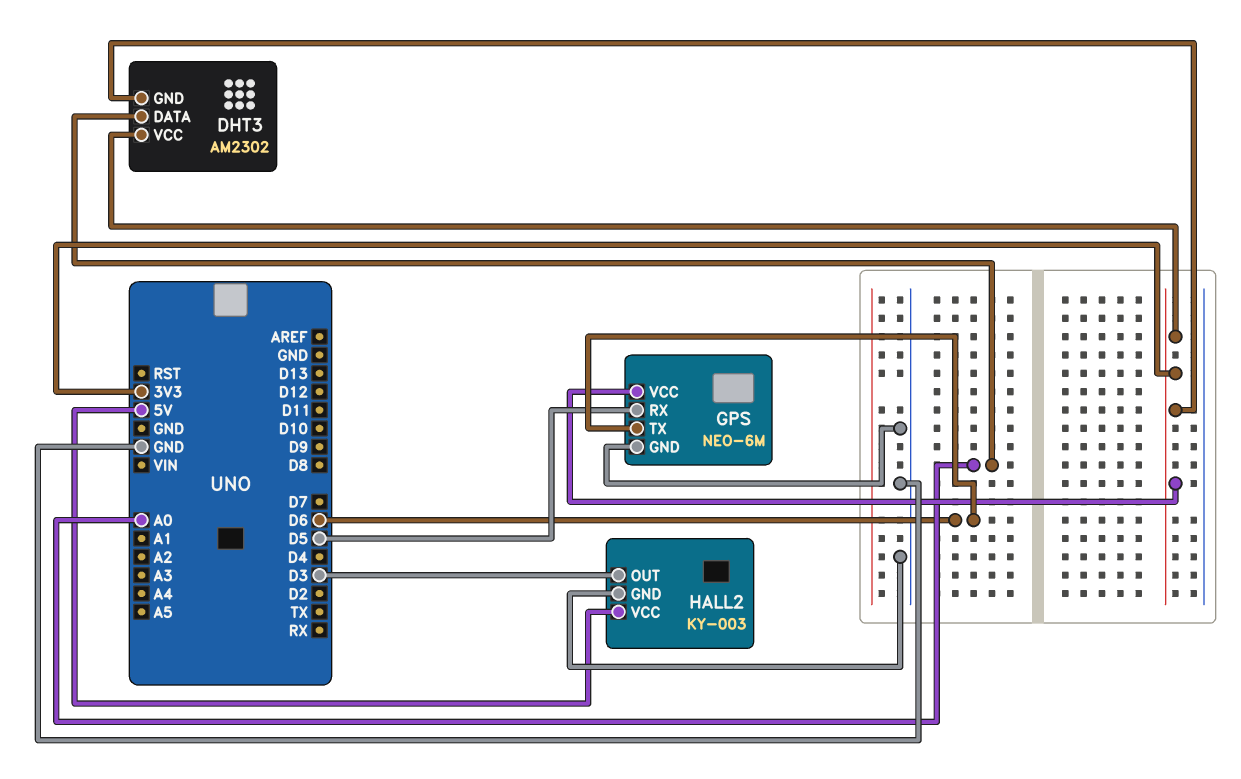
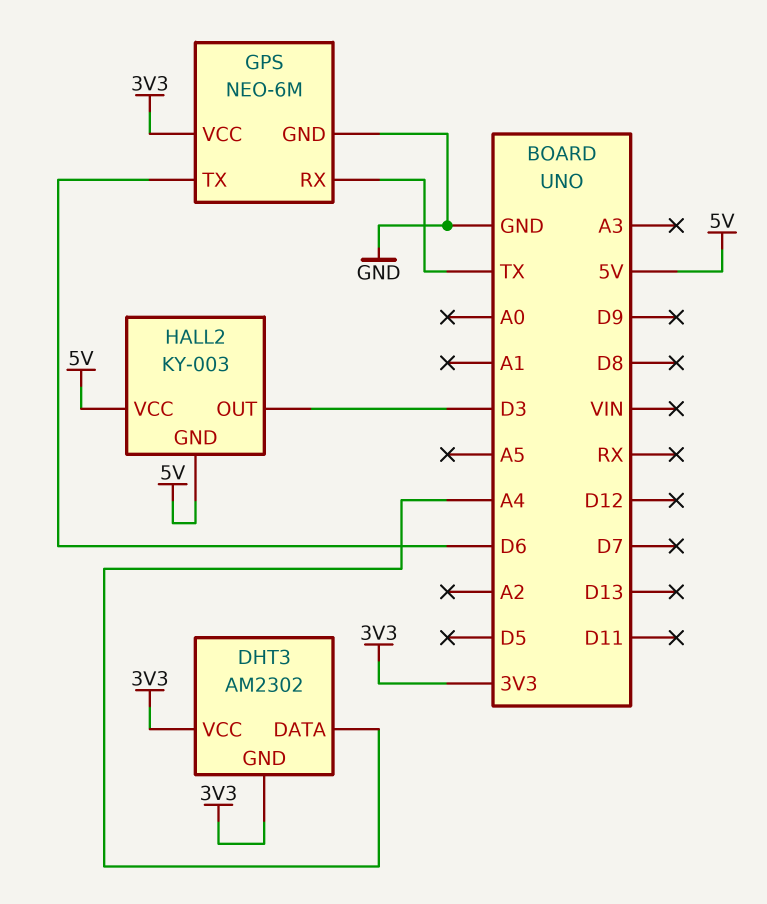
DHT3 pin DATA: A0 -> A4
GPS pin RX: D5 -> TX
HALL2 pin GND: GND -> 5V

